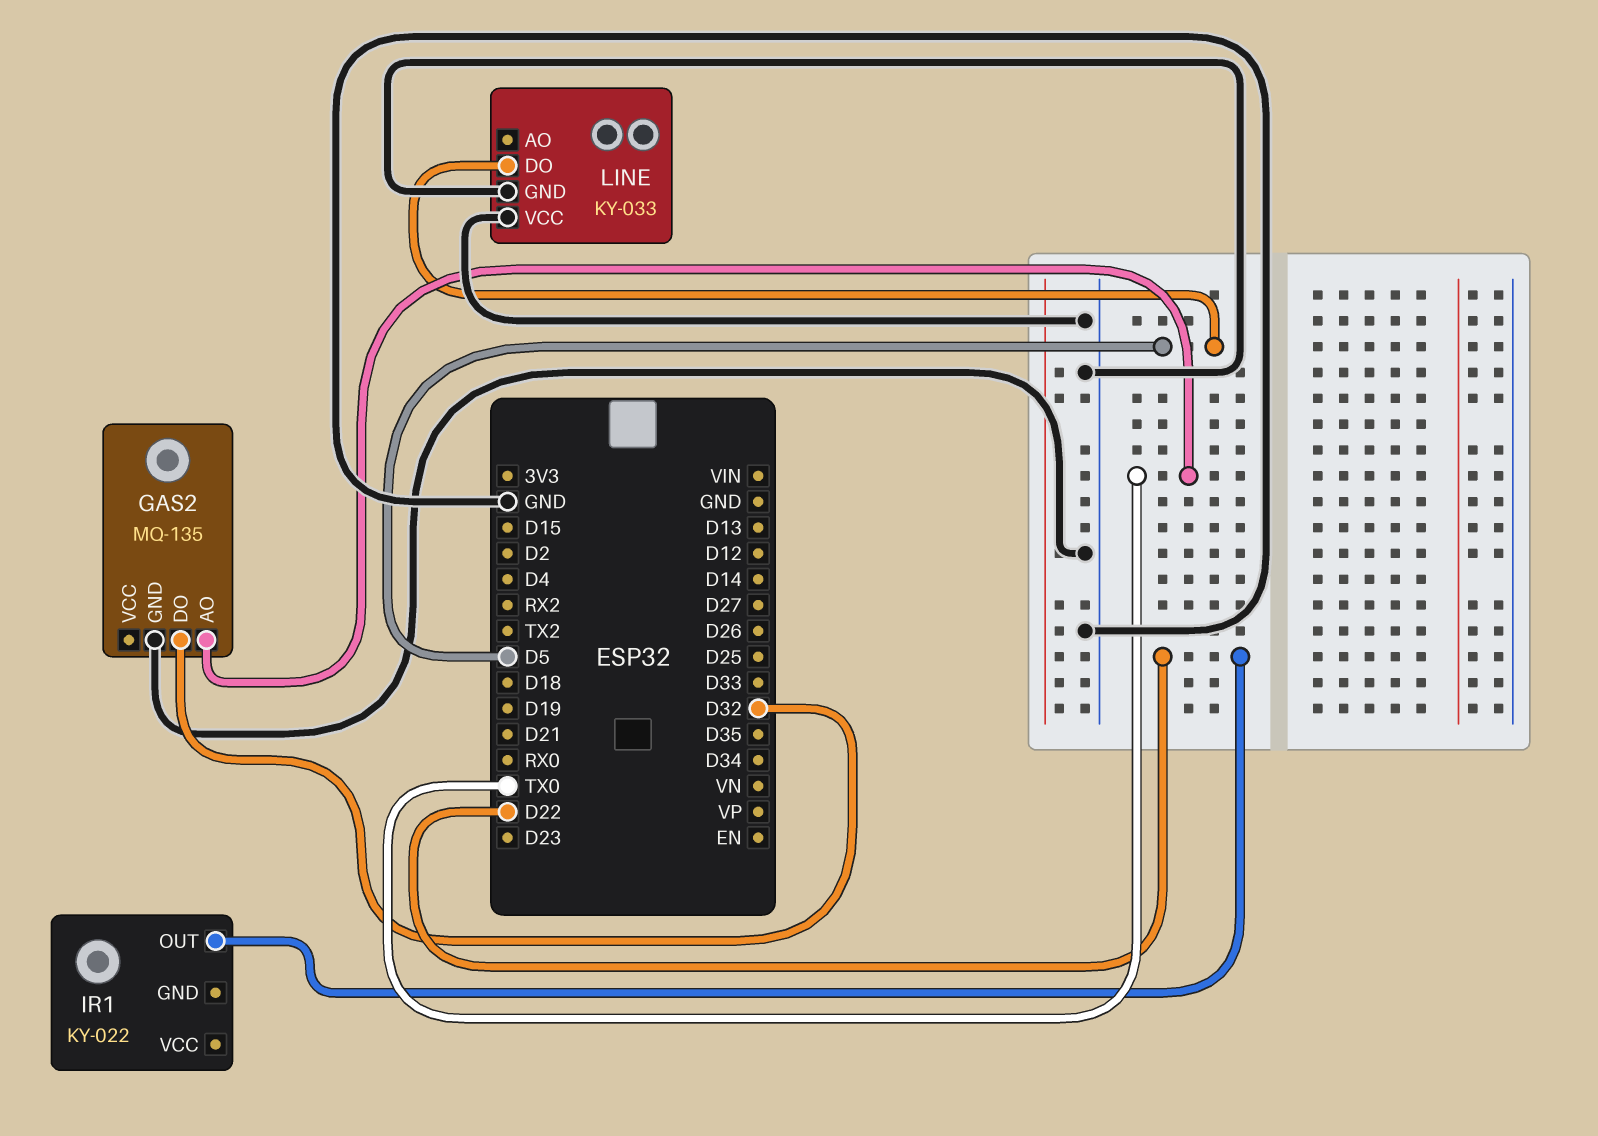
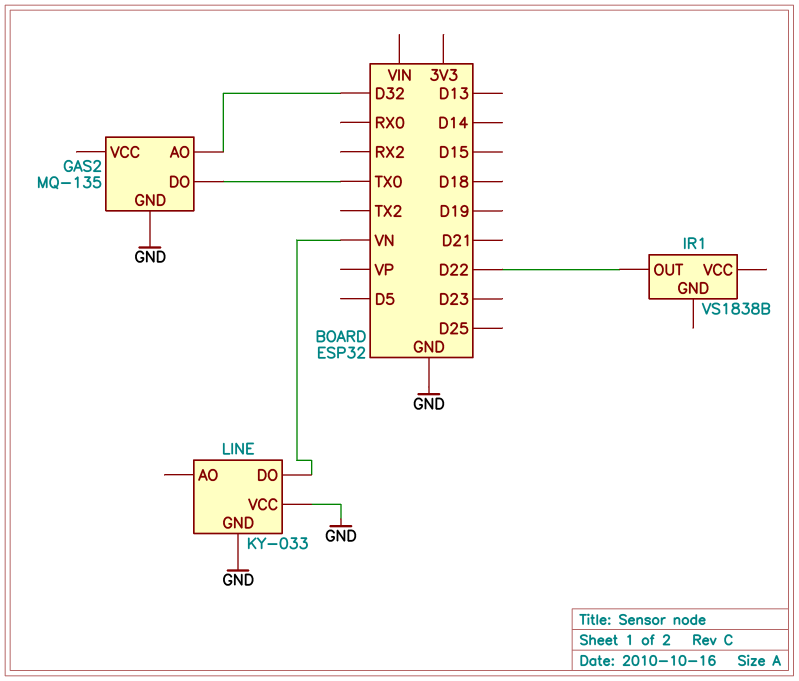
GAS2 pin AO: TX0 -> D32
GAS2 pin DO: D32 -> TX0
IR1: KY-022 -> VS1838B
LINE pin DO: D5 -> VN

